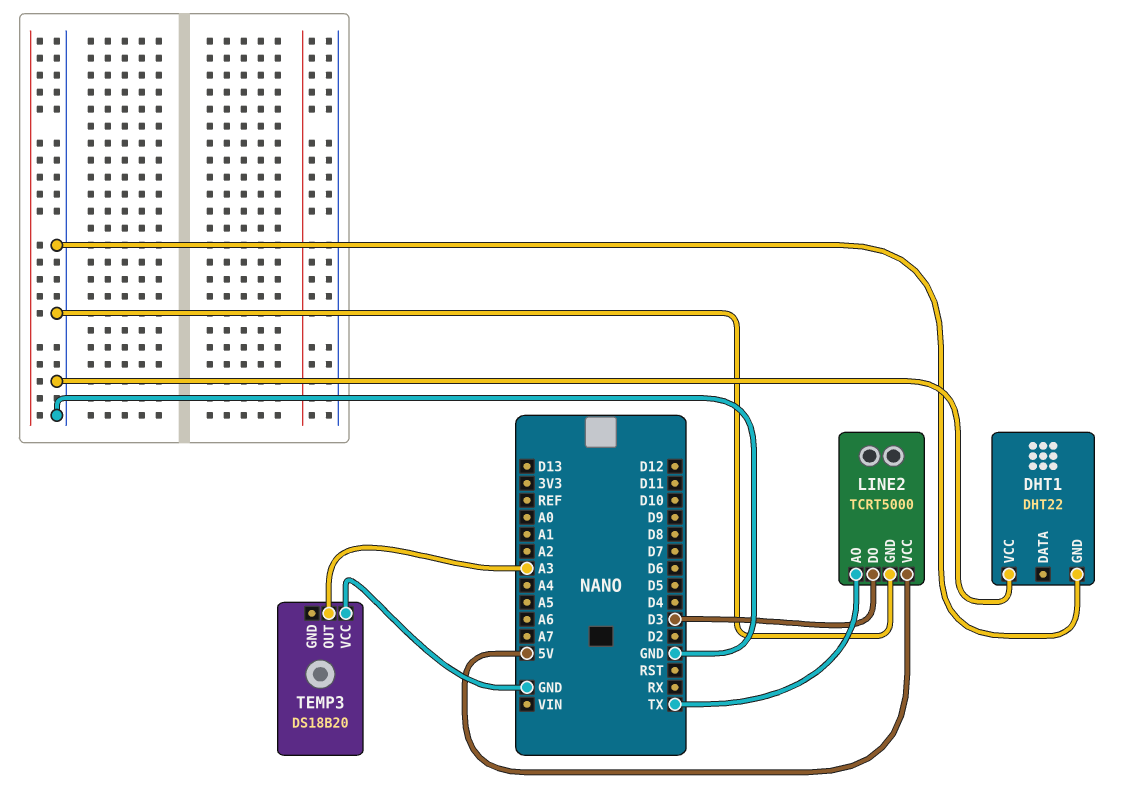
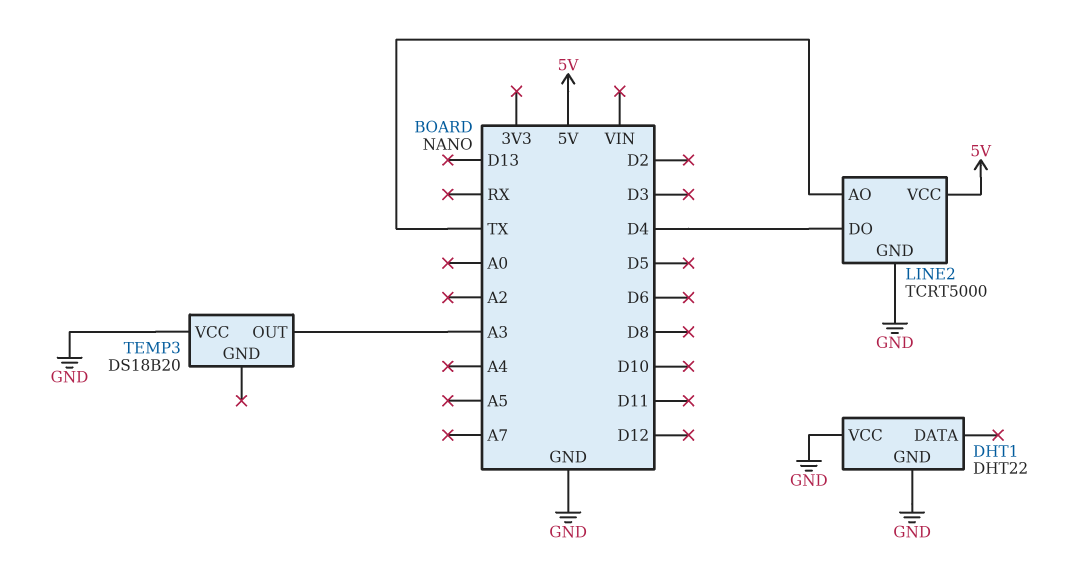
LINE2 pin DO: D3 -> D4

